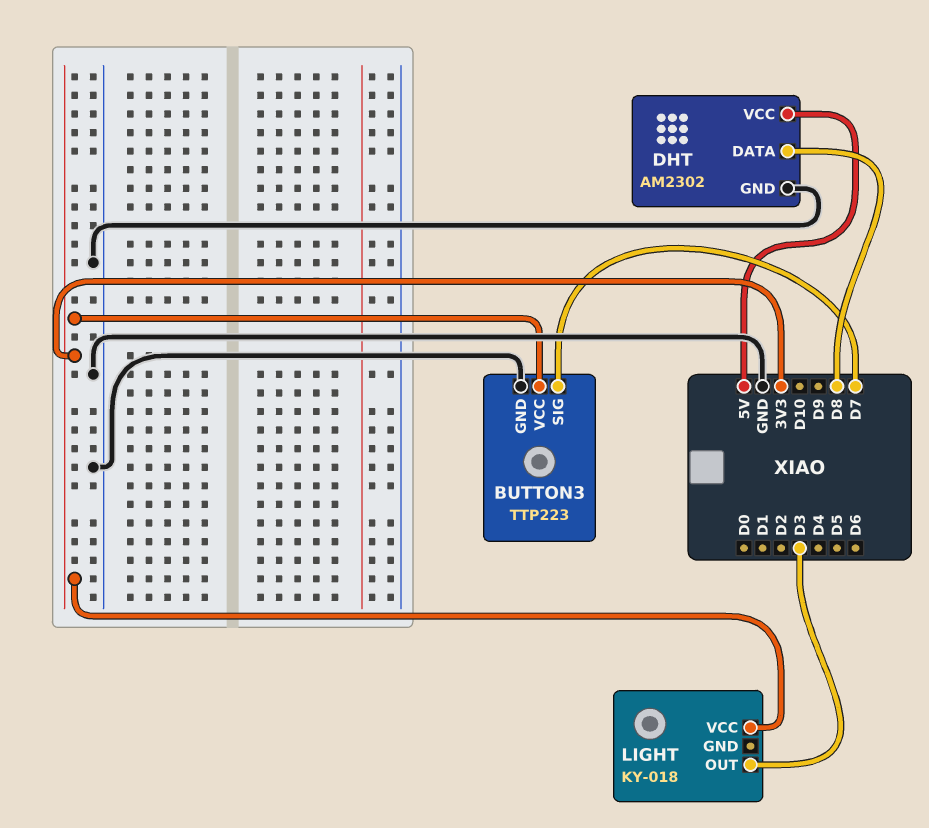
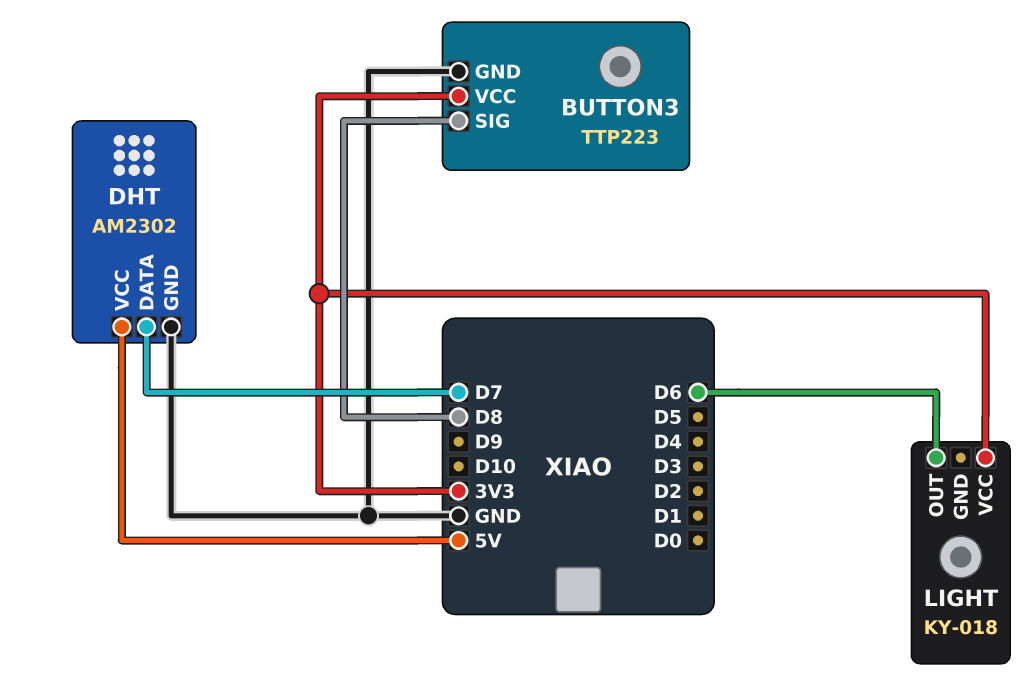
BUTTON3 pin SIG: D7 -> D8
DHT pin DATA: D8 -> D7
LIGHT pin OUT: D3 -> D6

